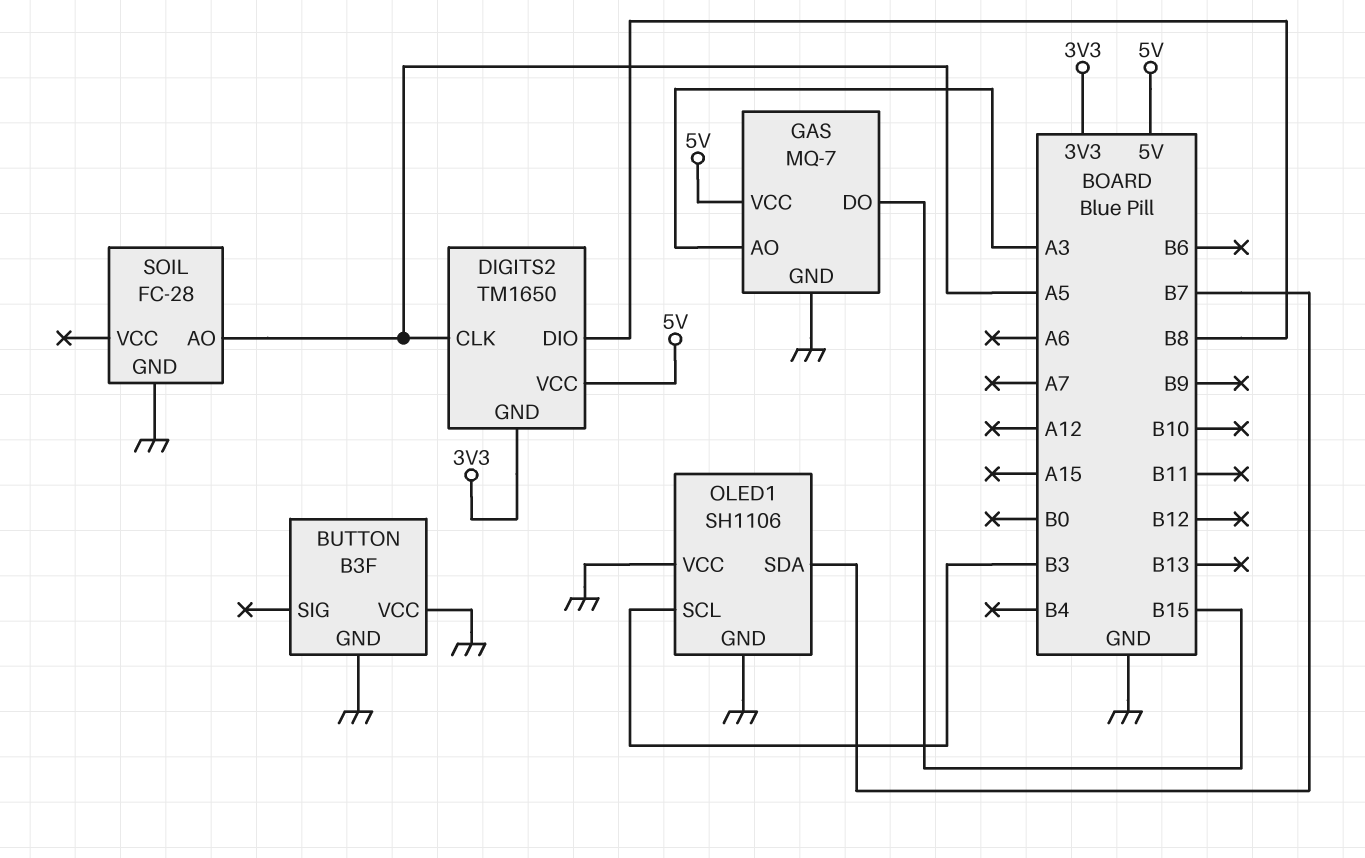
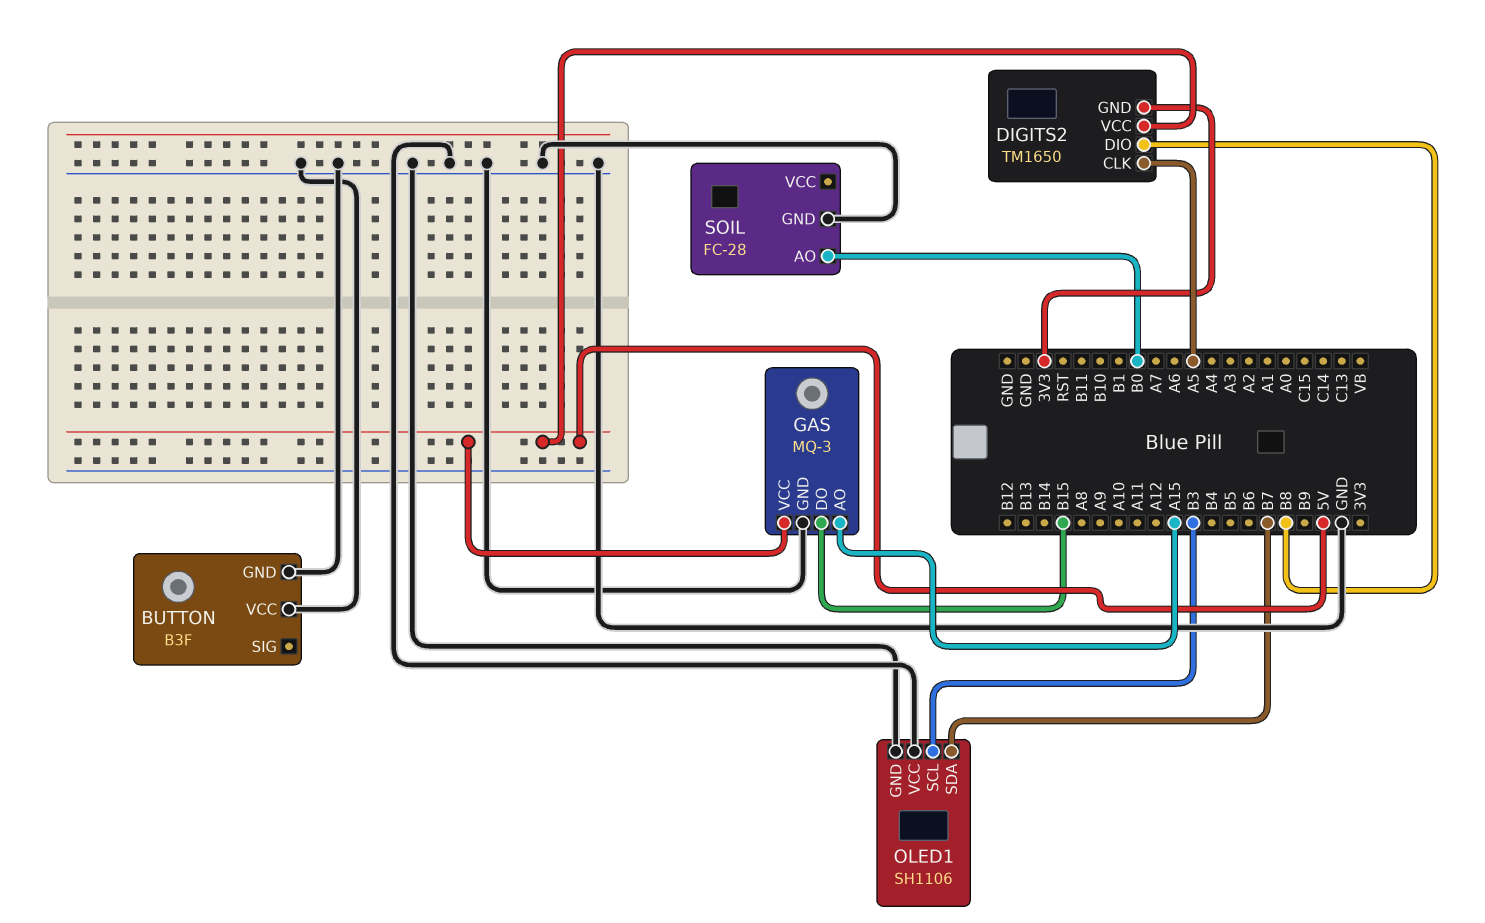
GAS: MQ-7 -> MQ-3
GAS pin AO: A3 -> A15
SOIL pin AO: A5 -> B0

